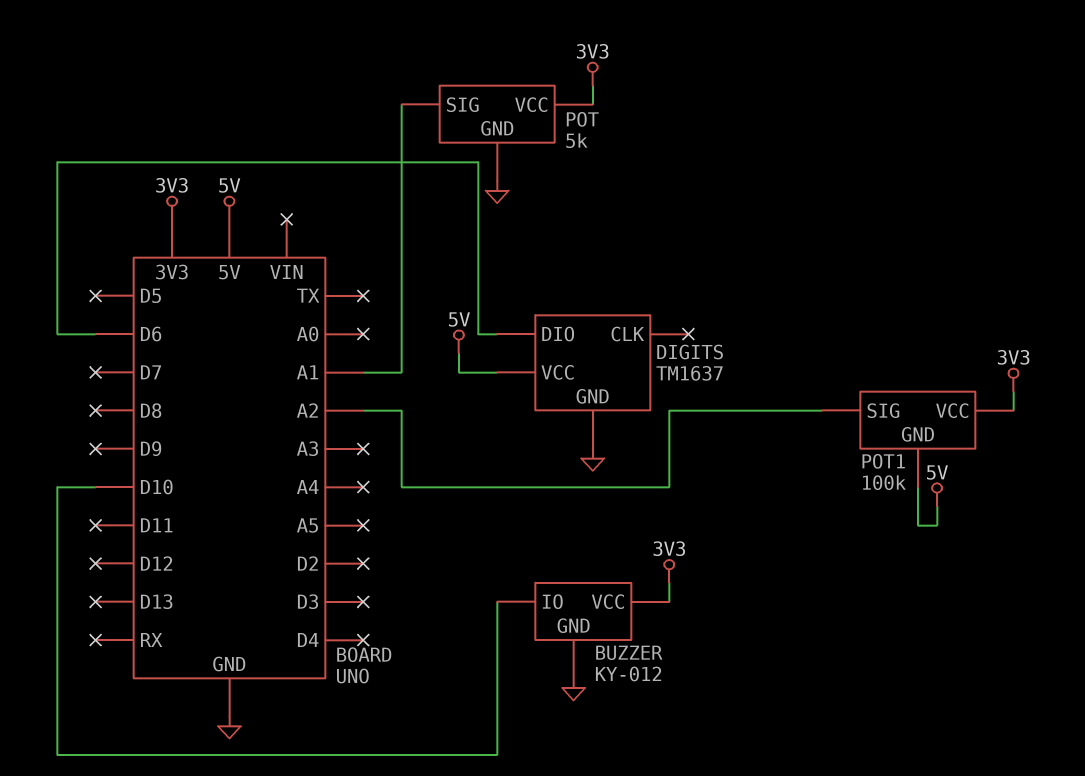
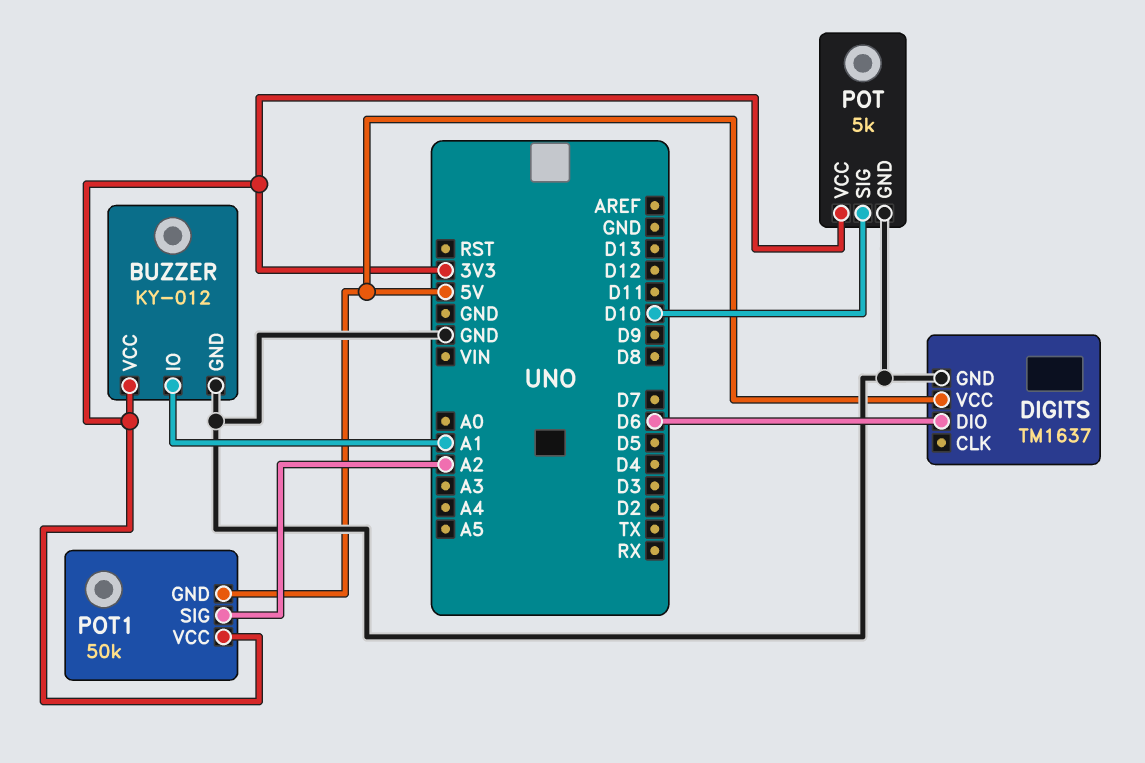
BUZZER pin IO: D10 -> A1
POT pin SIG: A1 -> D10
POT1: 100k -> 50k

